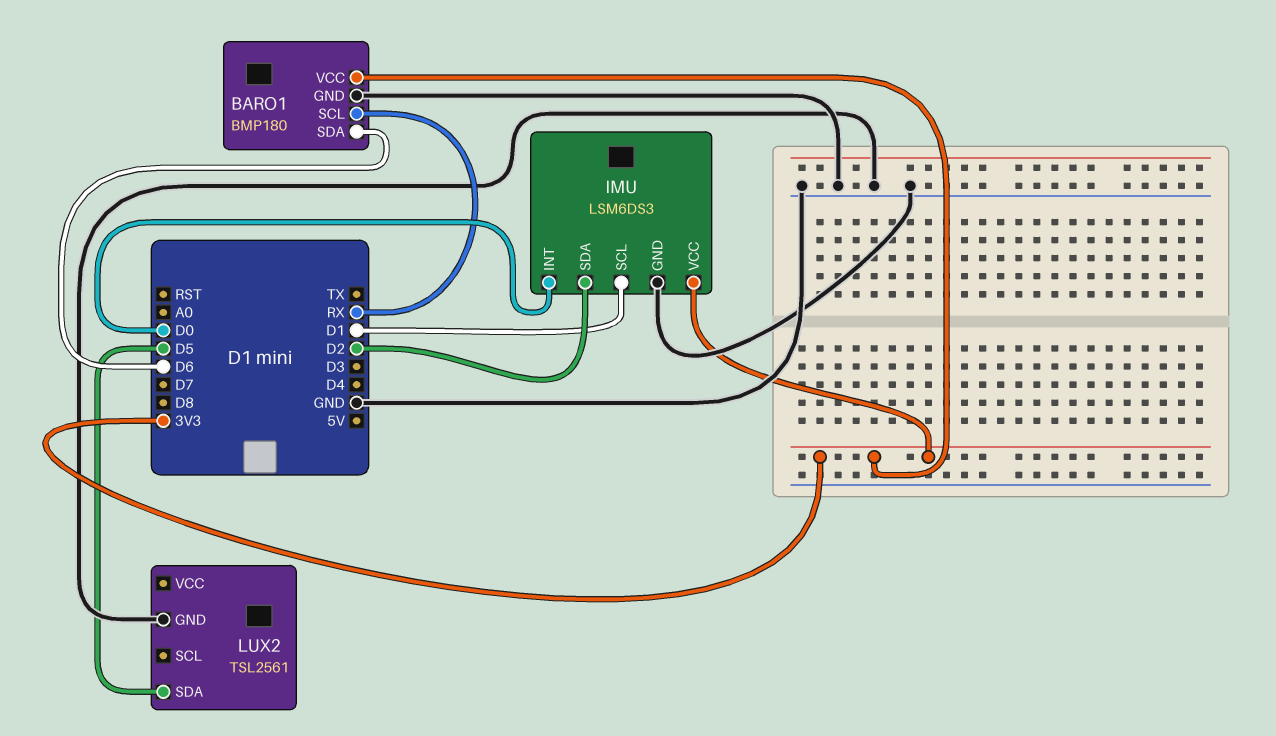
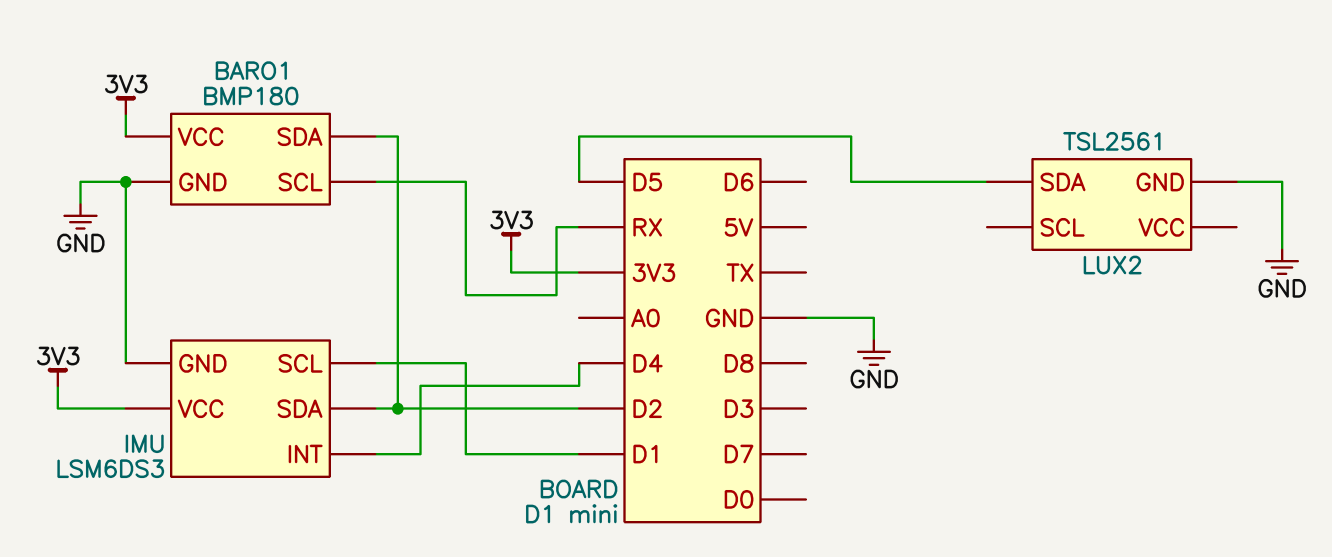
BARO1 pin SDA: D6 -> D2
IMU pin INT: D0 -> D4

